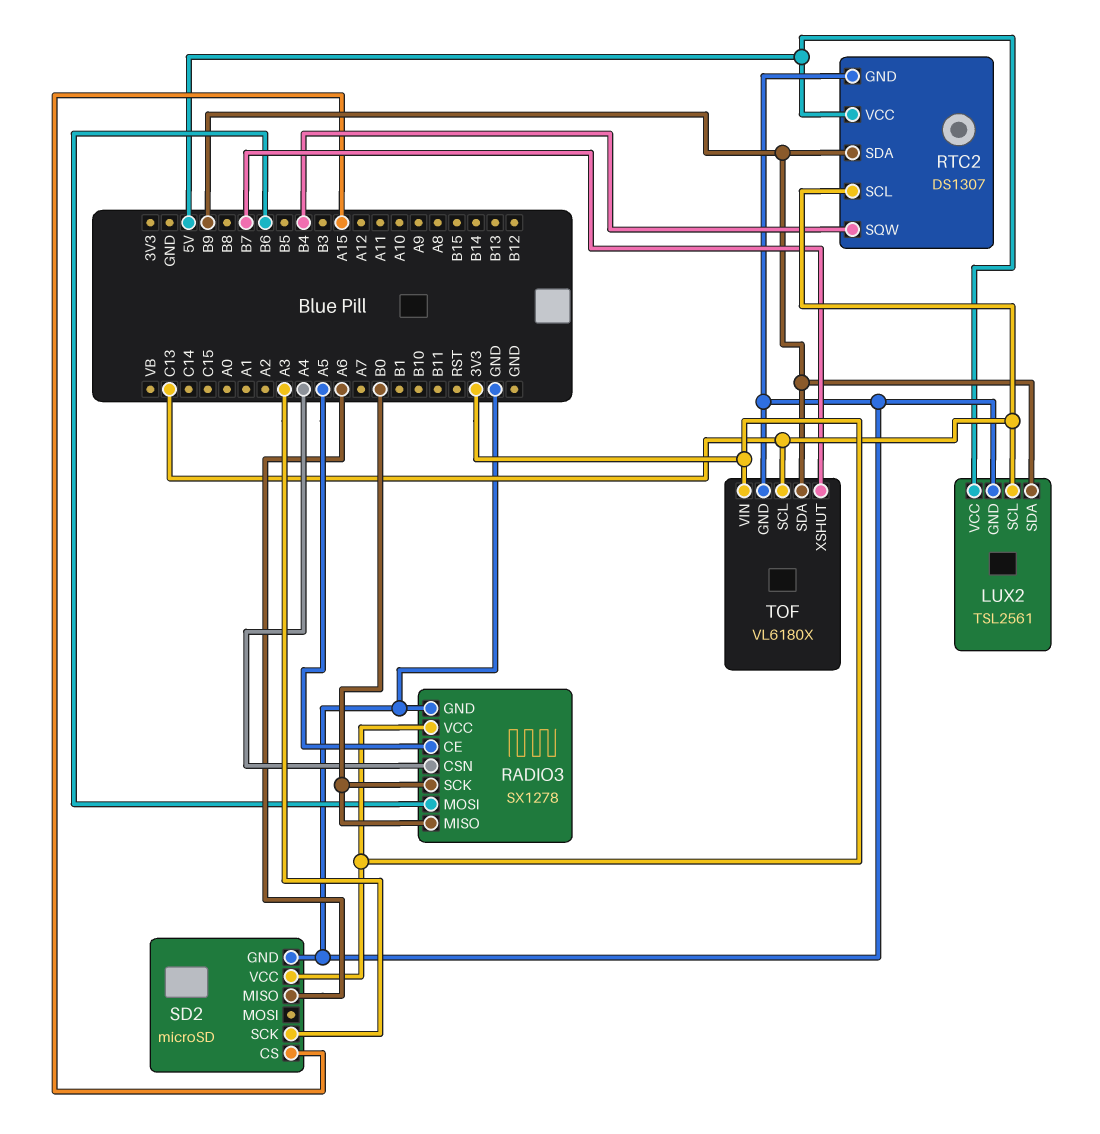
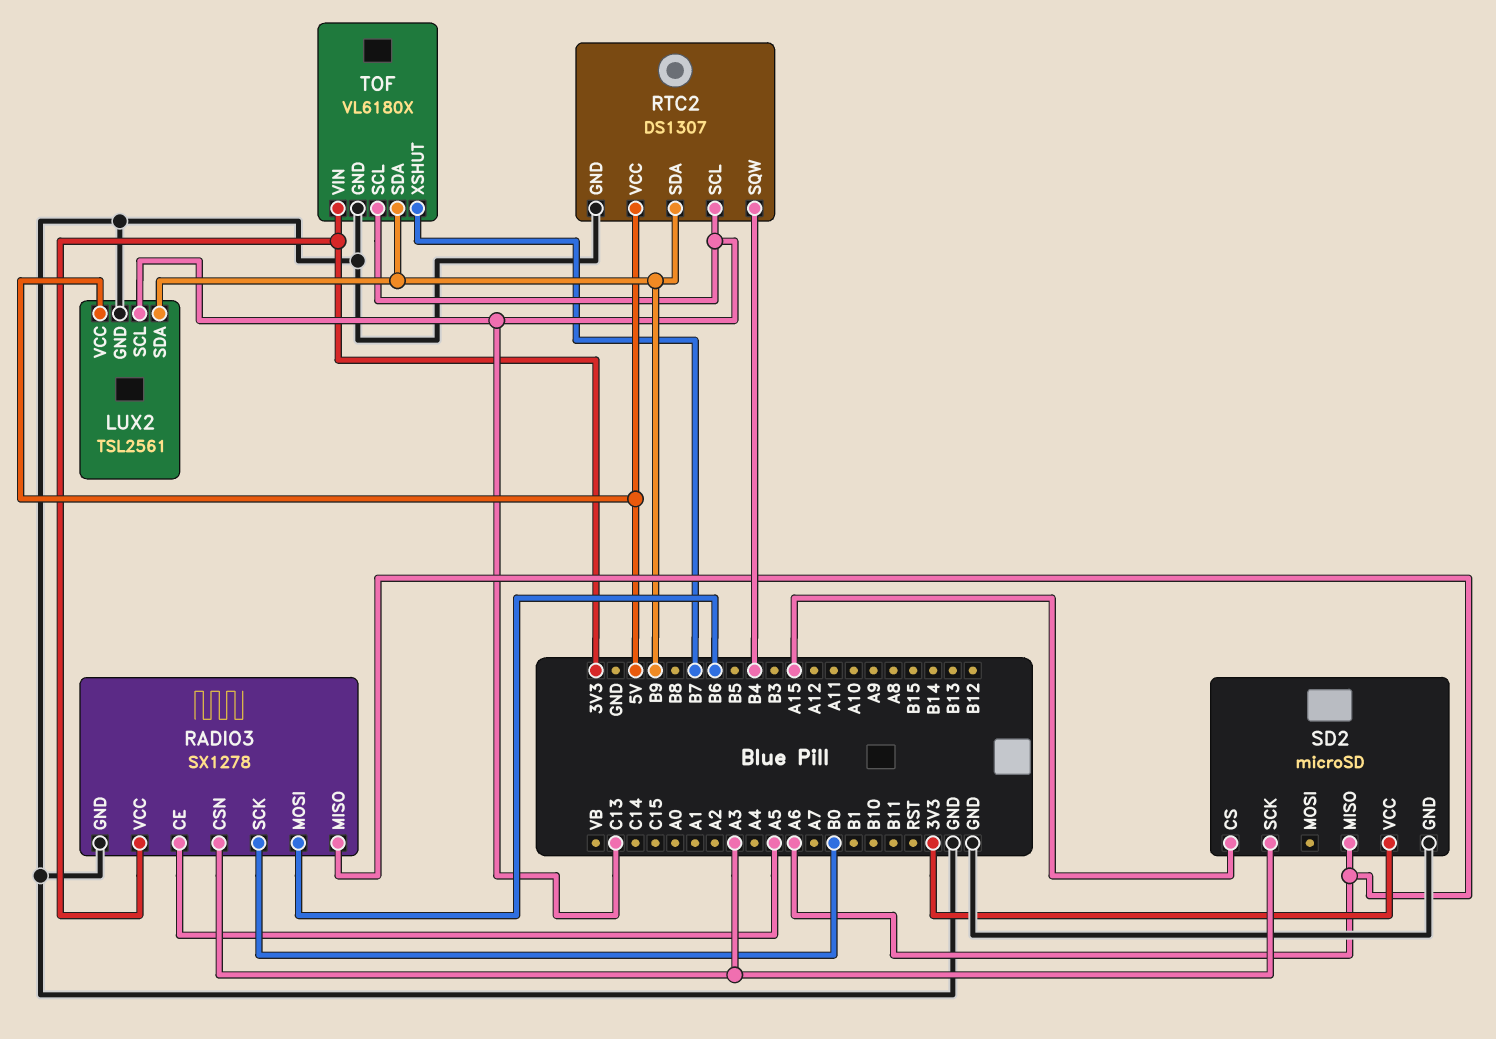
RADIO3 pin CSN: A4 -> A3
RADIO3 pin MISO: B0 -> A6

